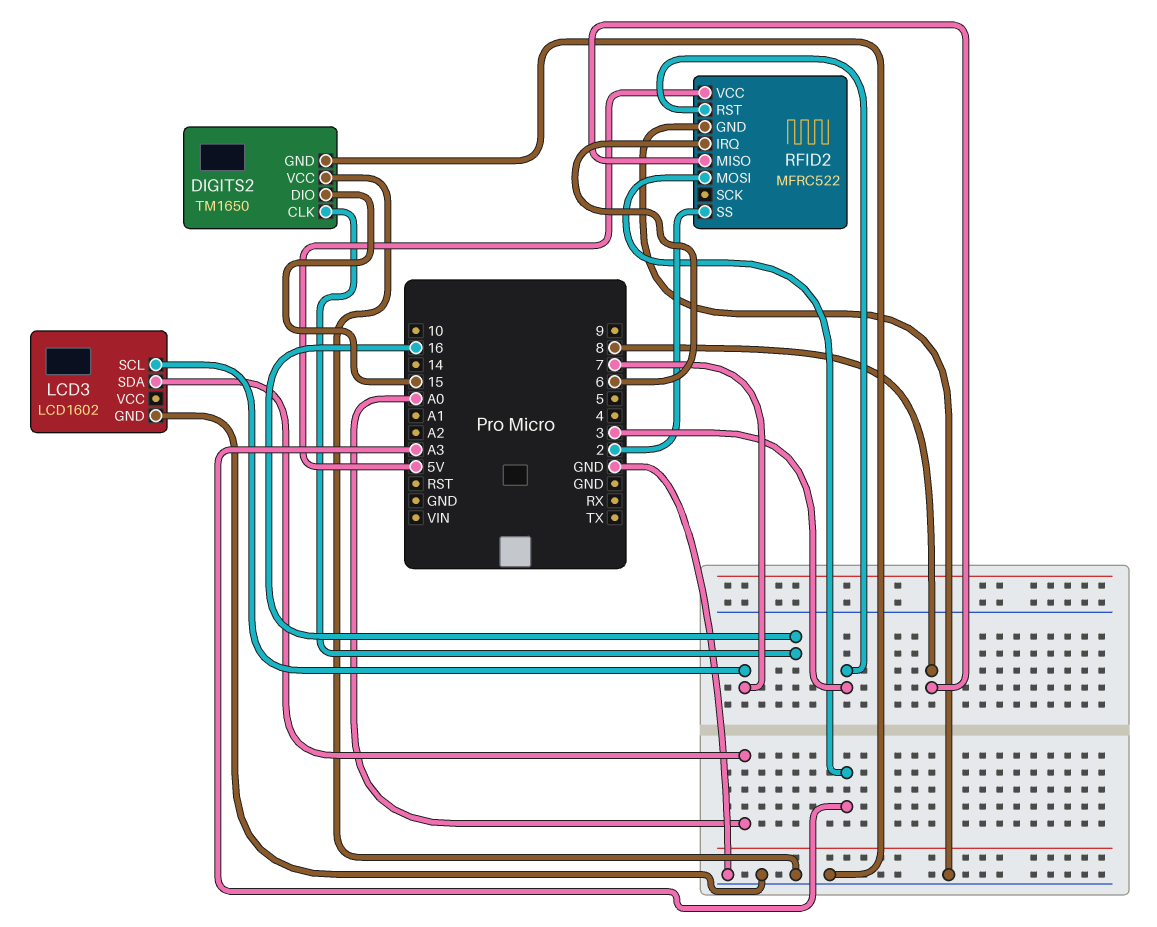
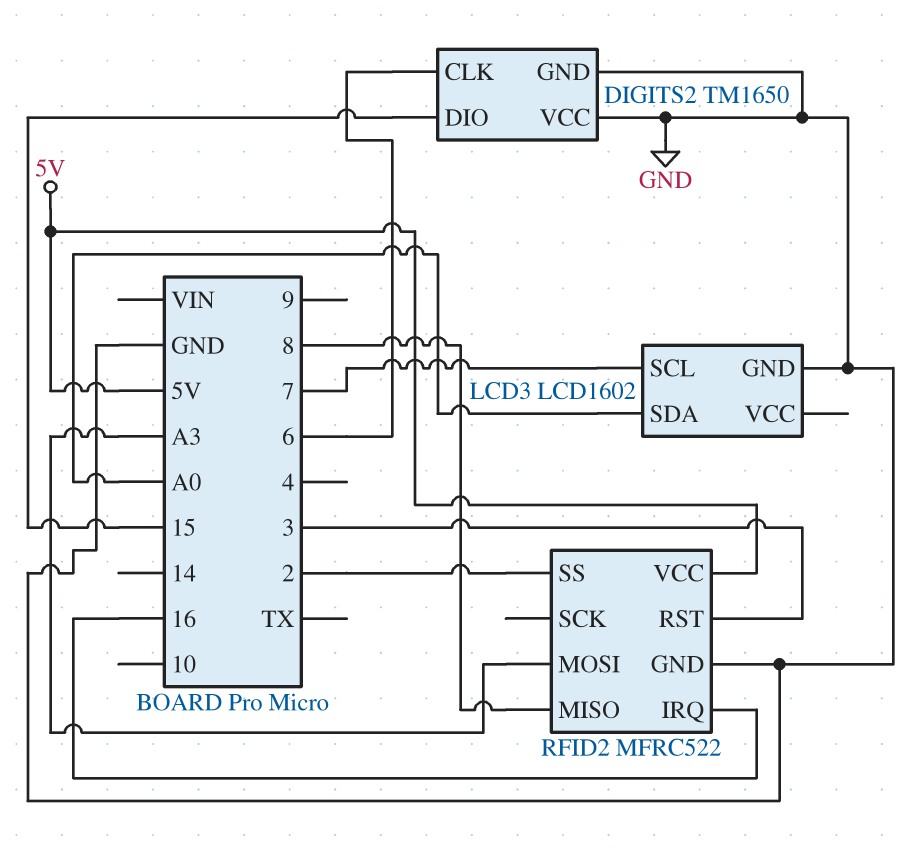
DIGITS2 pin CLK: 16 -> 6
RFID2 pin IRQ: 6 -> 16

